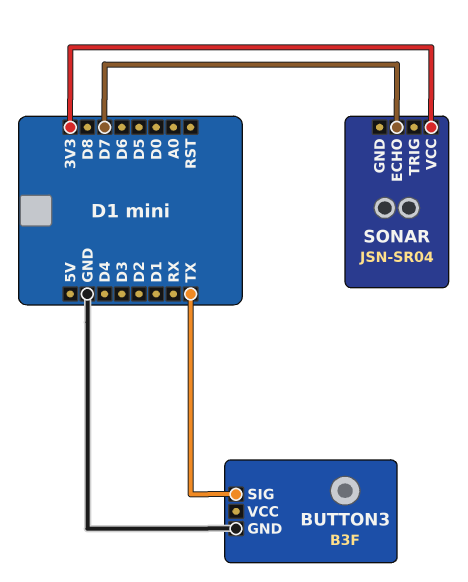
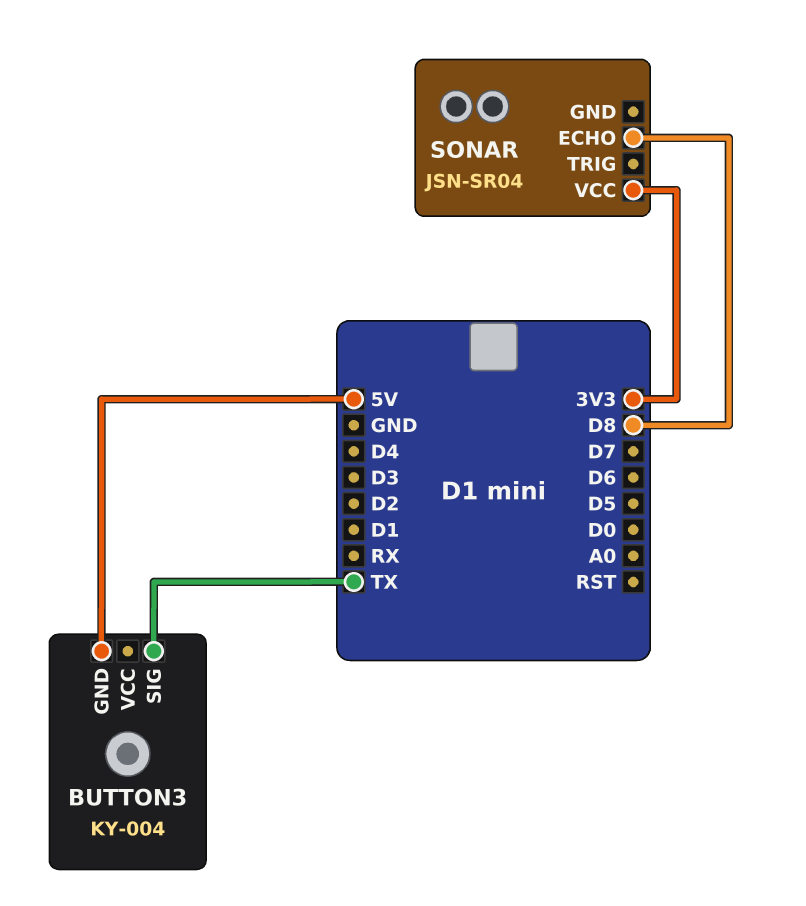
BUTTON3: B3F -> KY-004
BUTTON3 pin GND: GND -> 5V
SONAR pin ECHO: D7 -> D8

